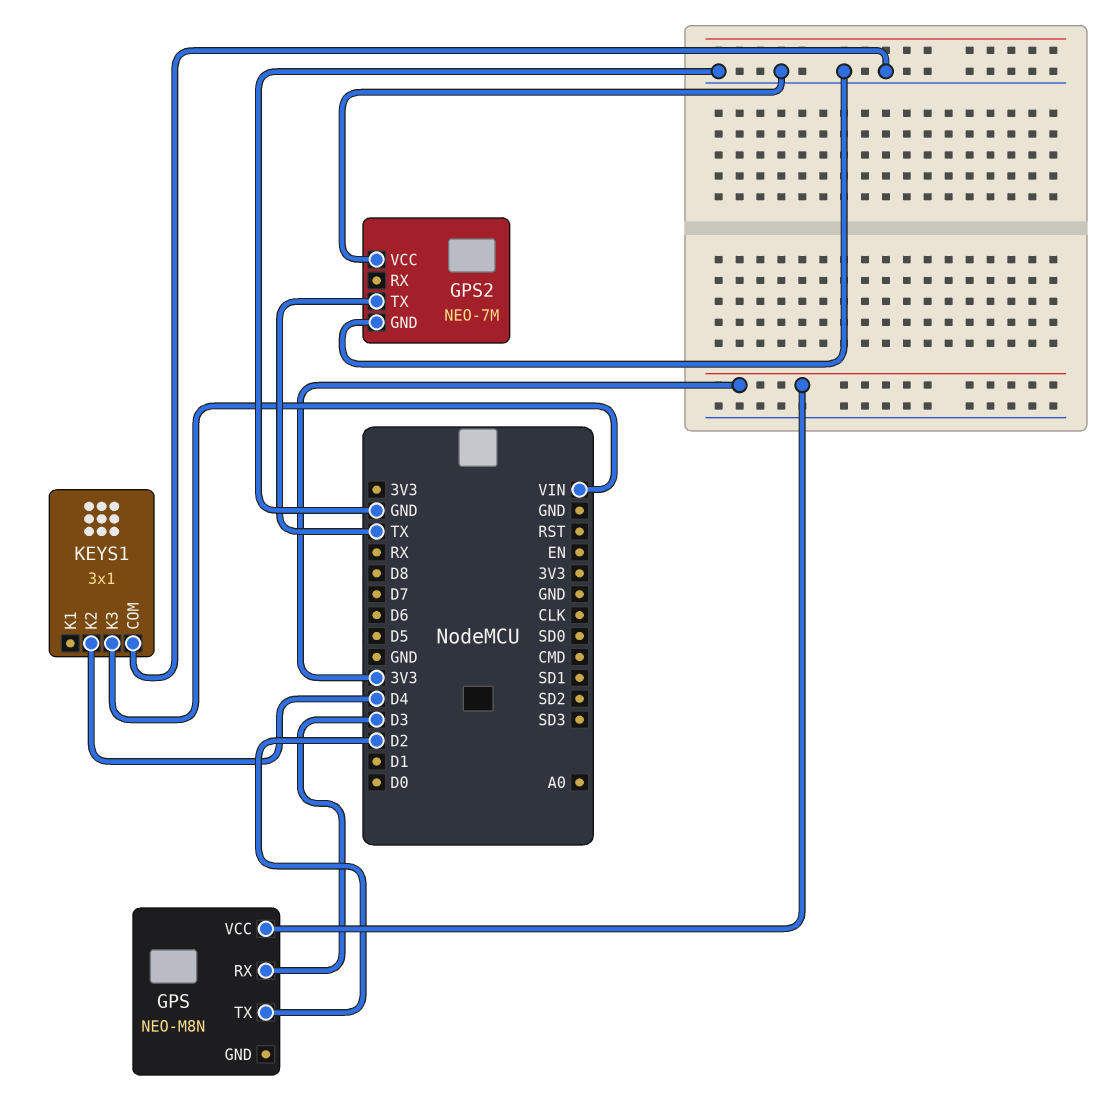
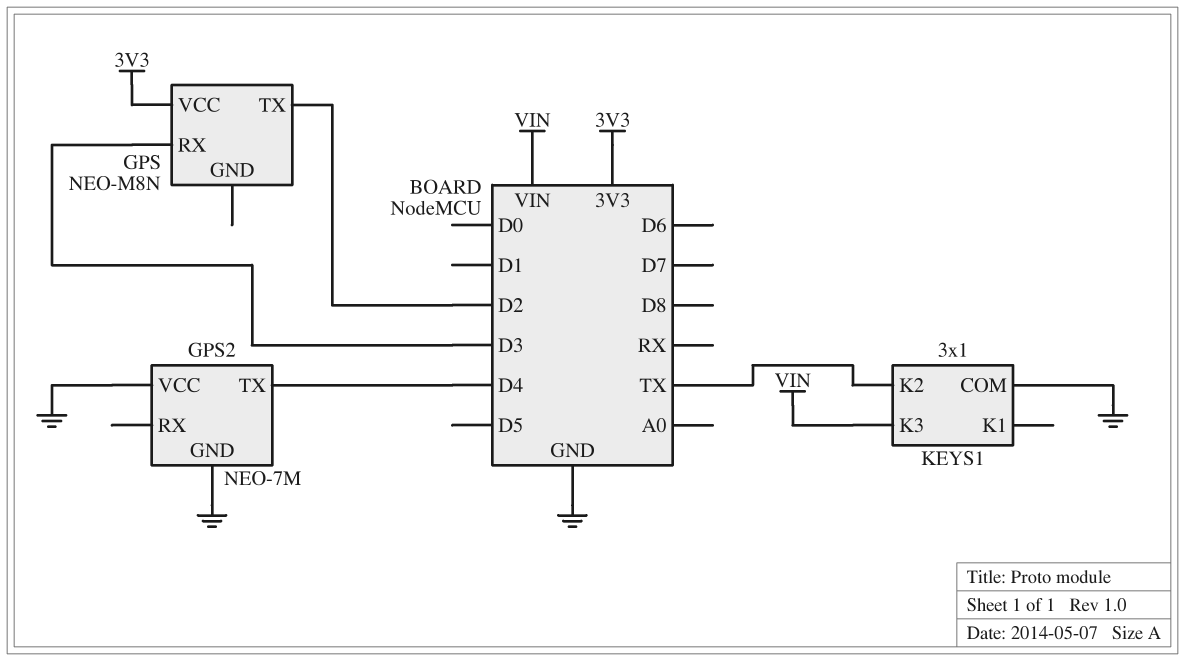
GPS2 pin TX: TX -> D4
KEYS1 pin K2: D4 -> TX

